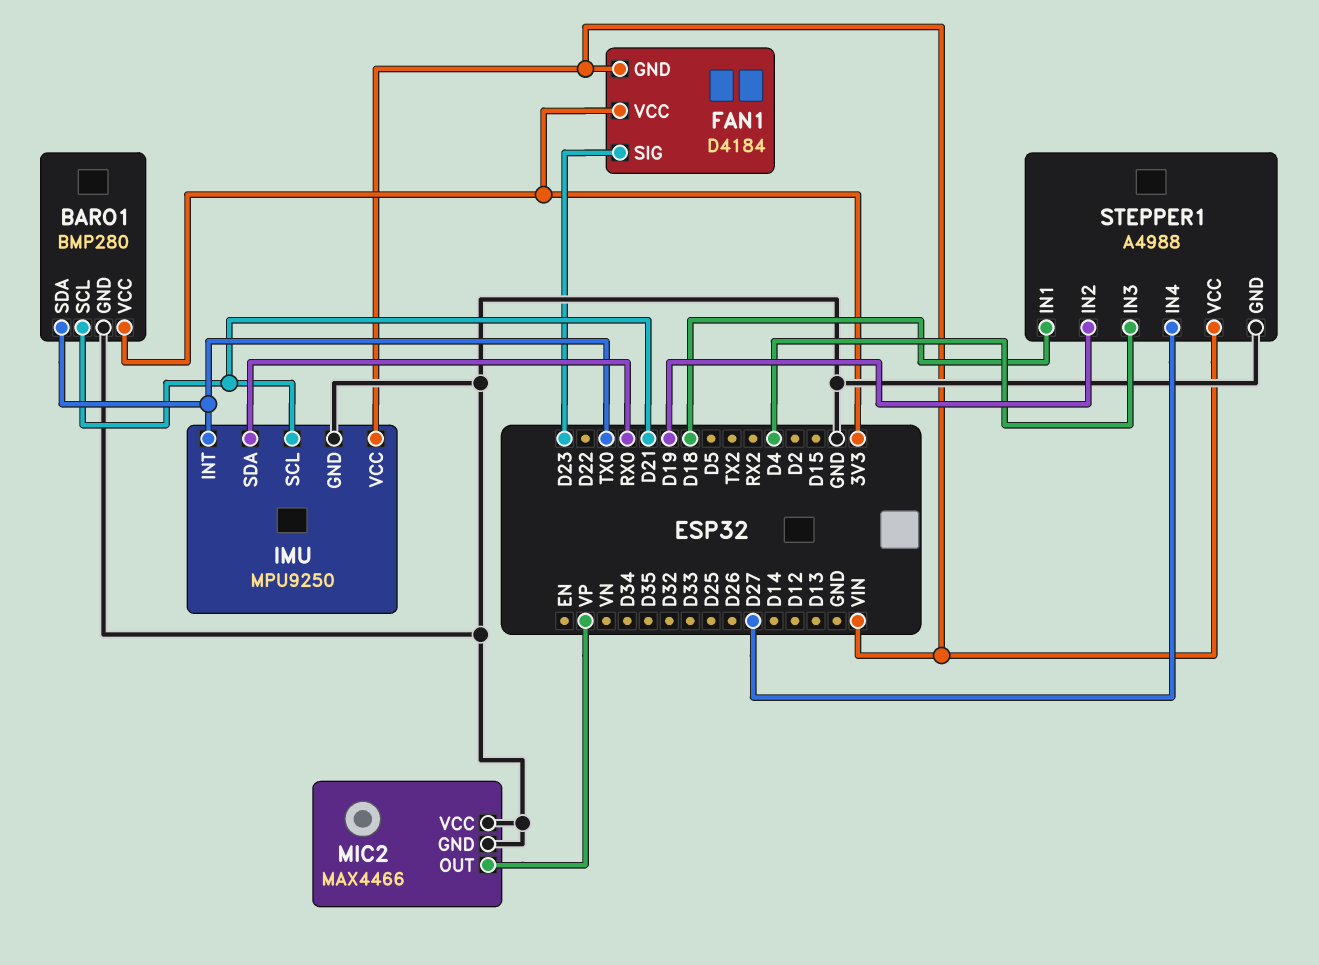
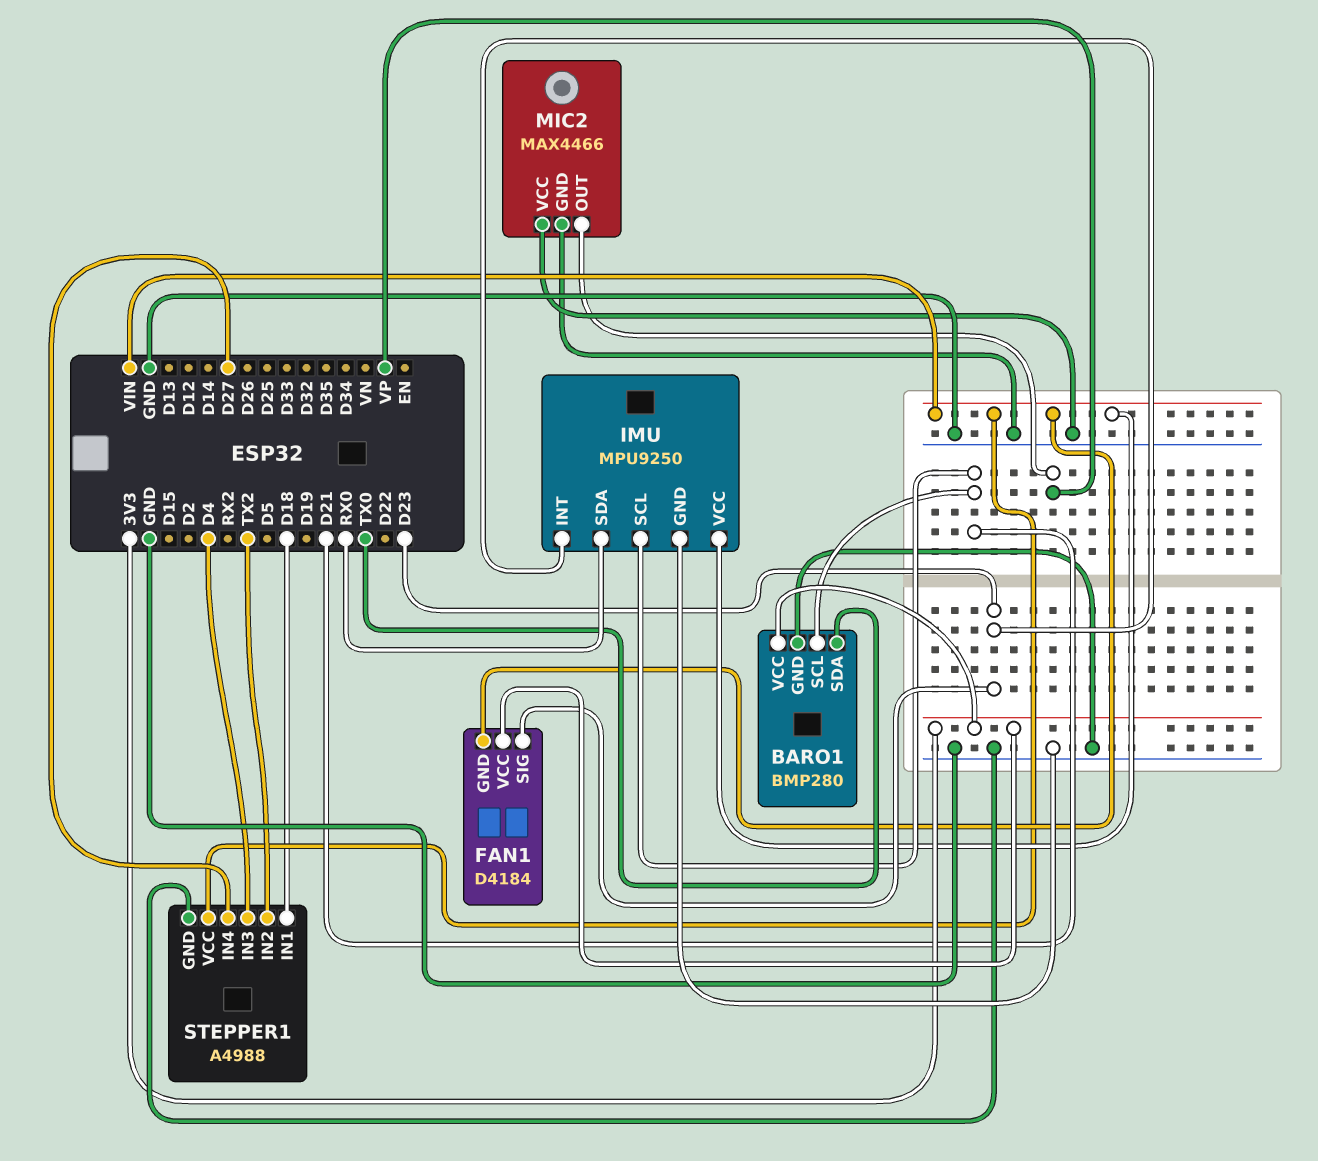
IMU pin INT: TX0 -> D23
STEPPER1 pin IN2: D19 -> TX2

